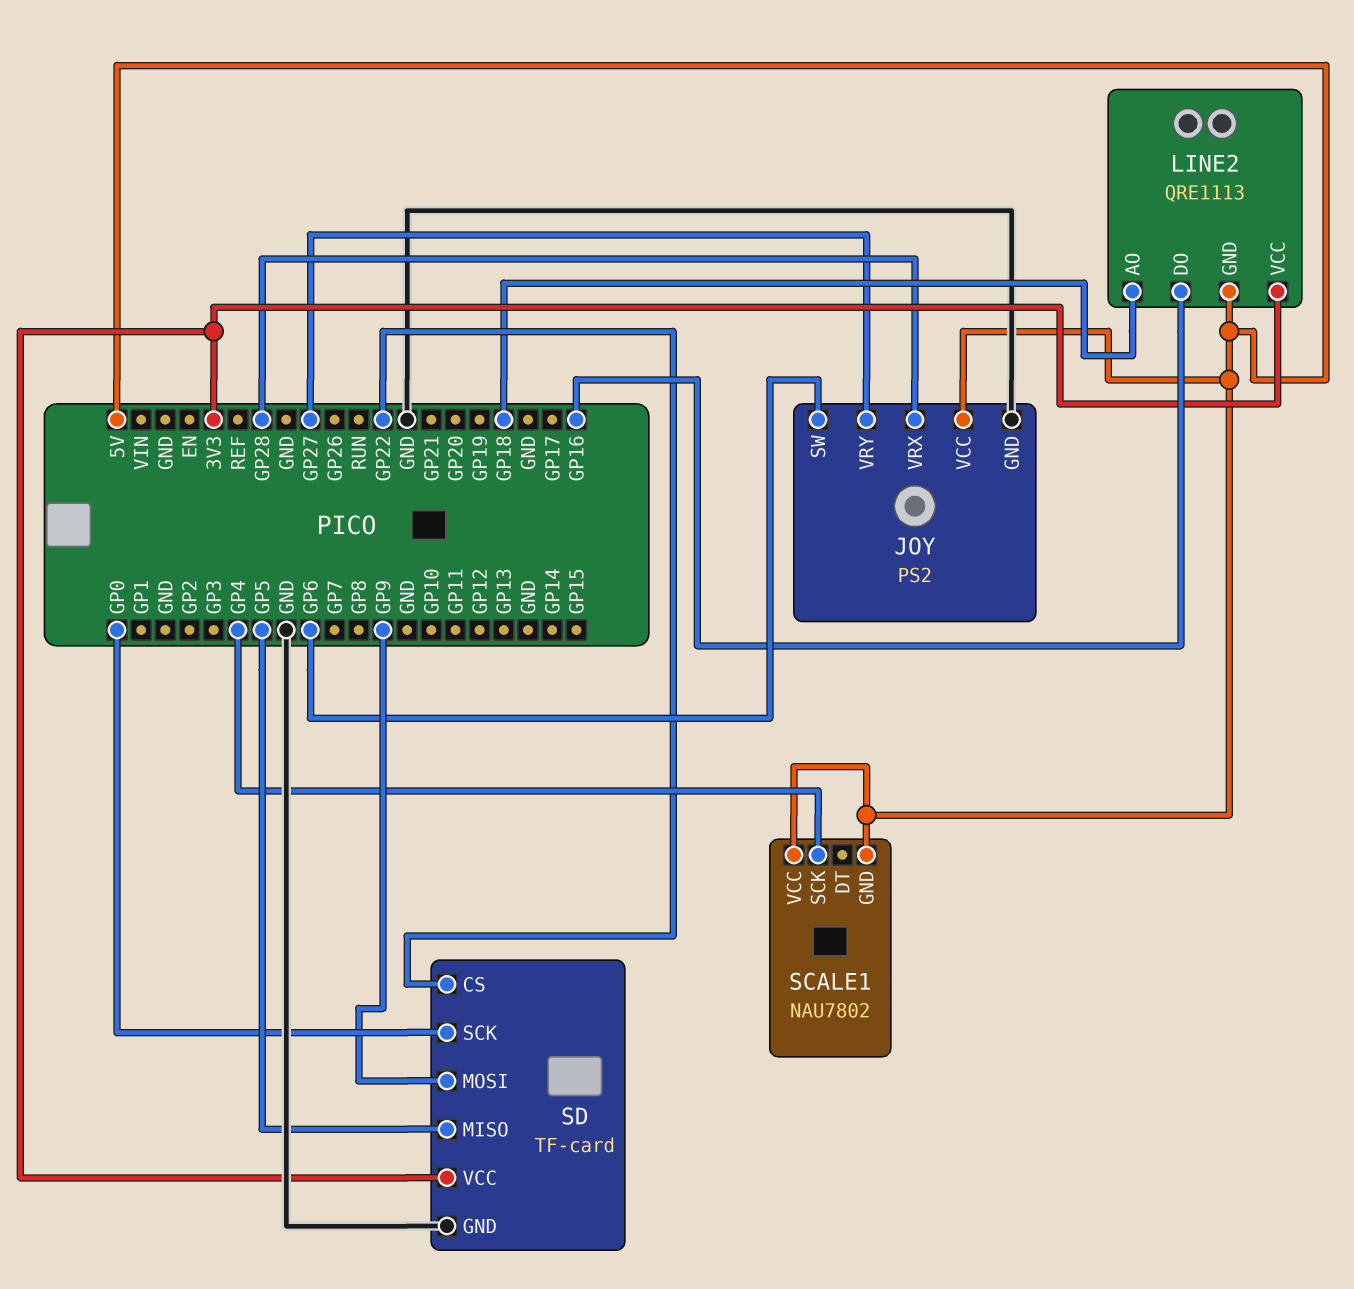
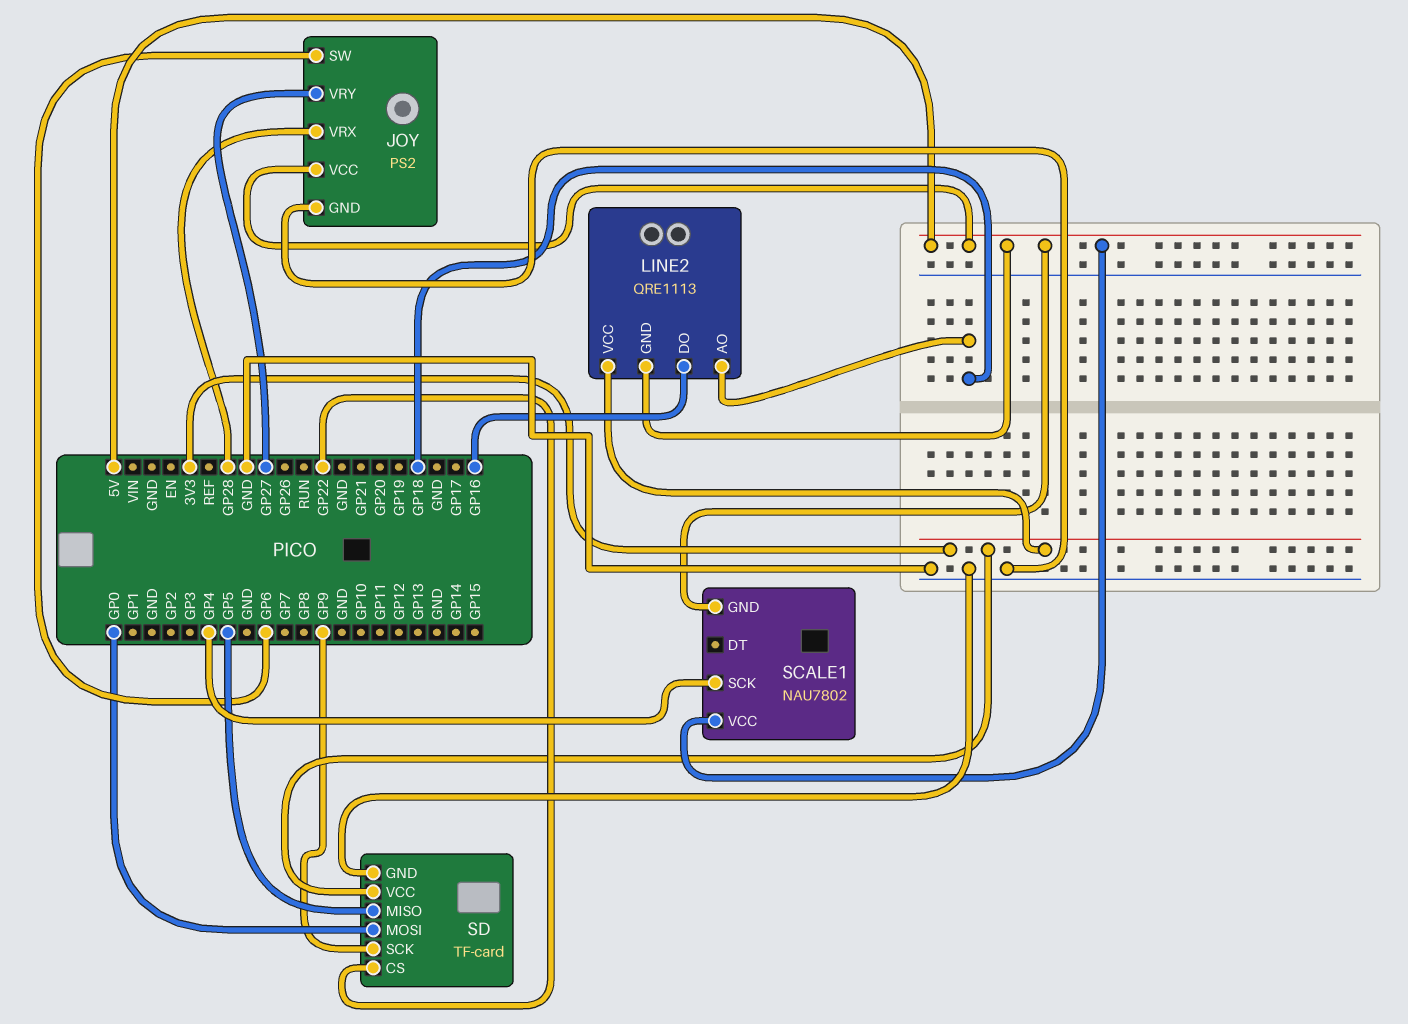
SD pin MOSI: GP9 -> GP0
SD pin SCK: GP0 -> GP9

